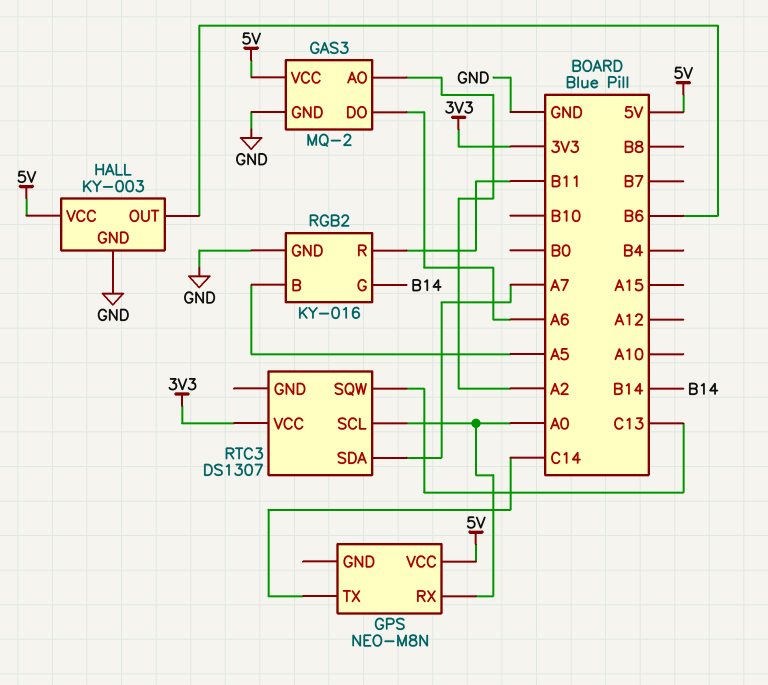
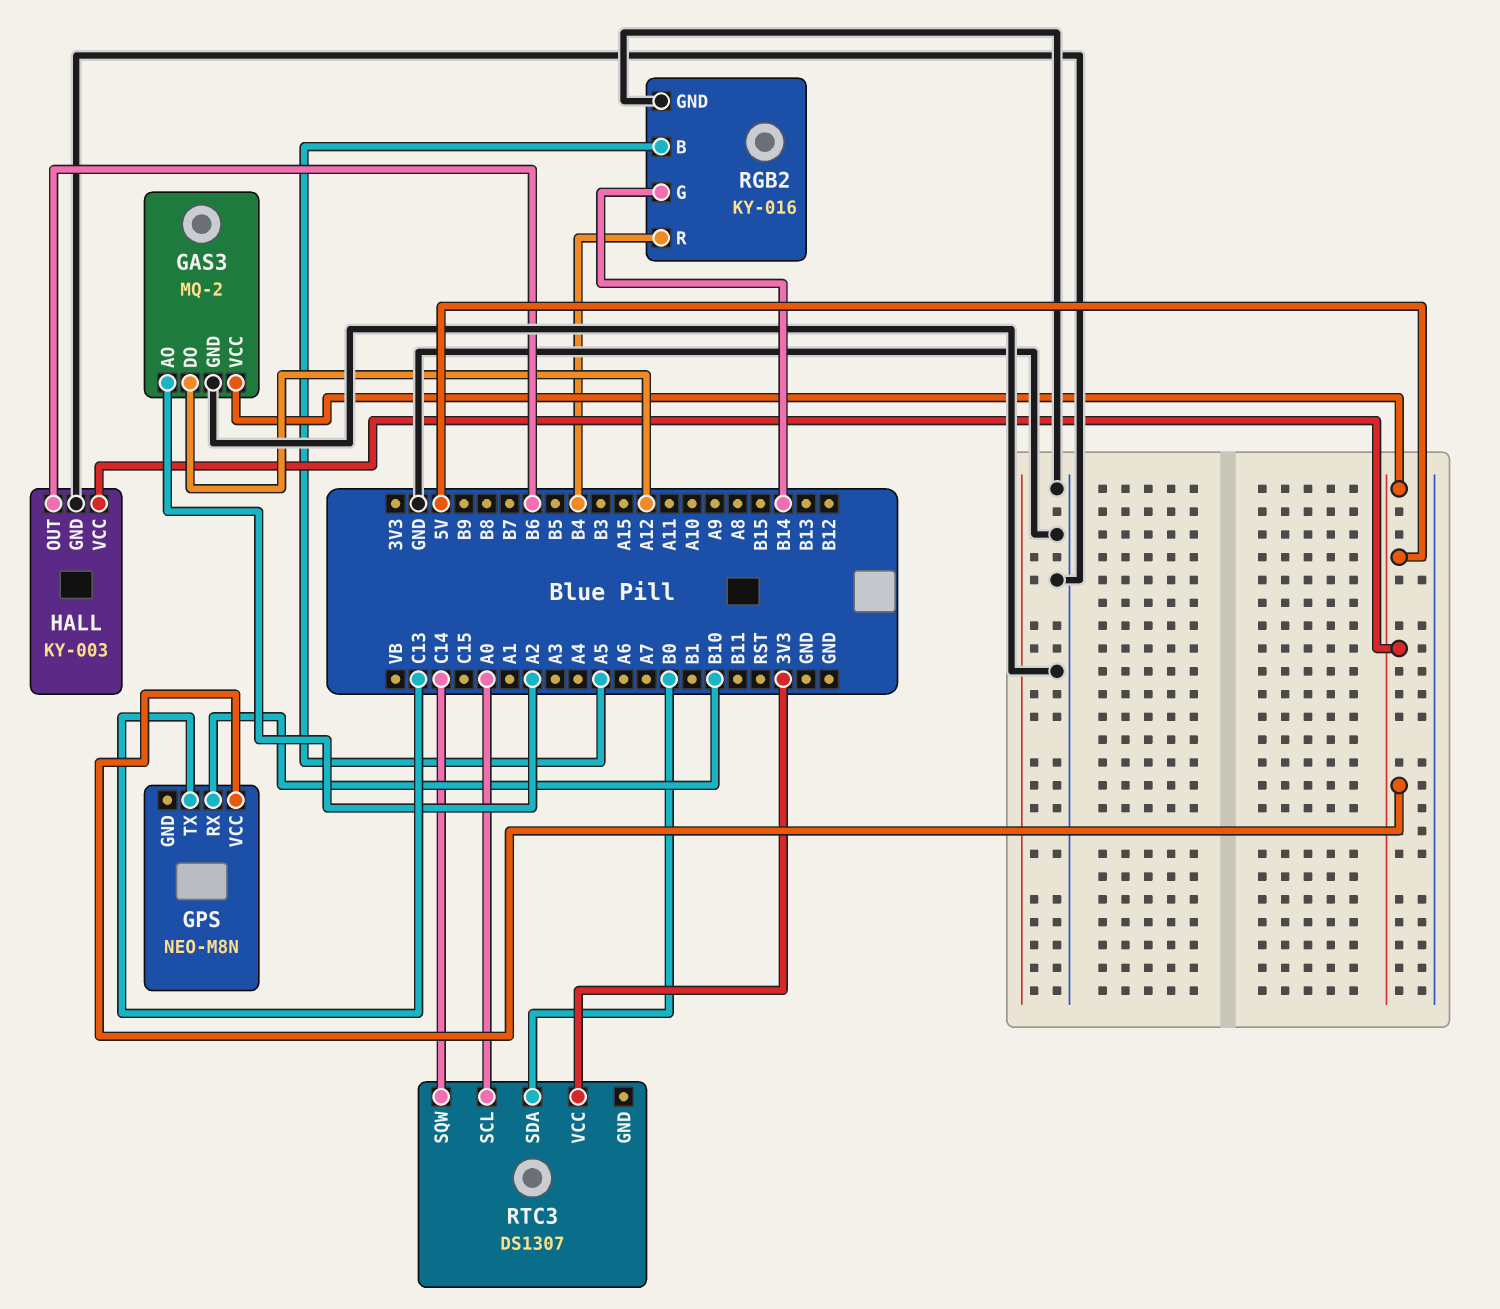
GAS3 pin DO: A6 -> A12
GPS pin RX: A0 -> B10
GPS pin TX: C14 -> C13
RGB2 pin R: B11 -> B4
RTC3 pin SDA: A7 -> B0
RTC3 pin SQW: C13 -> C14

